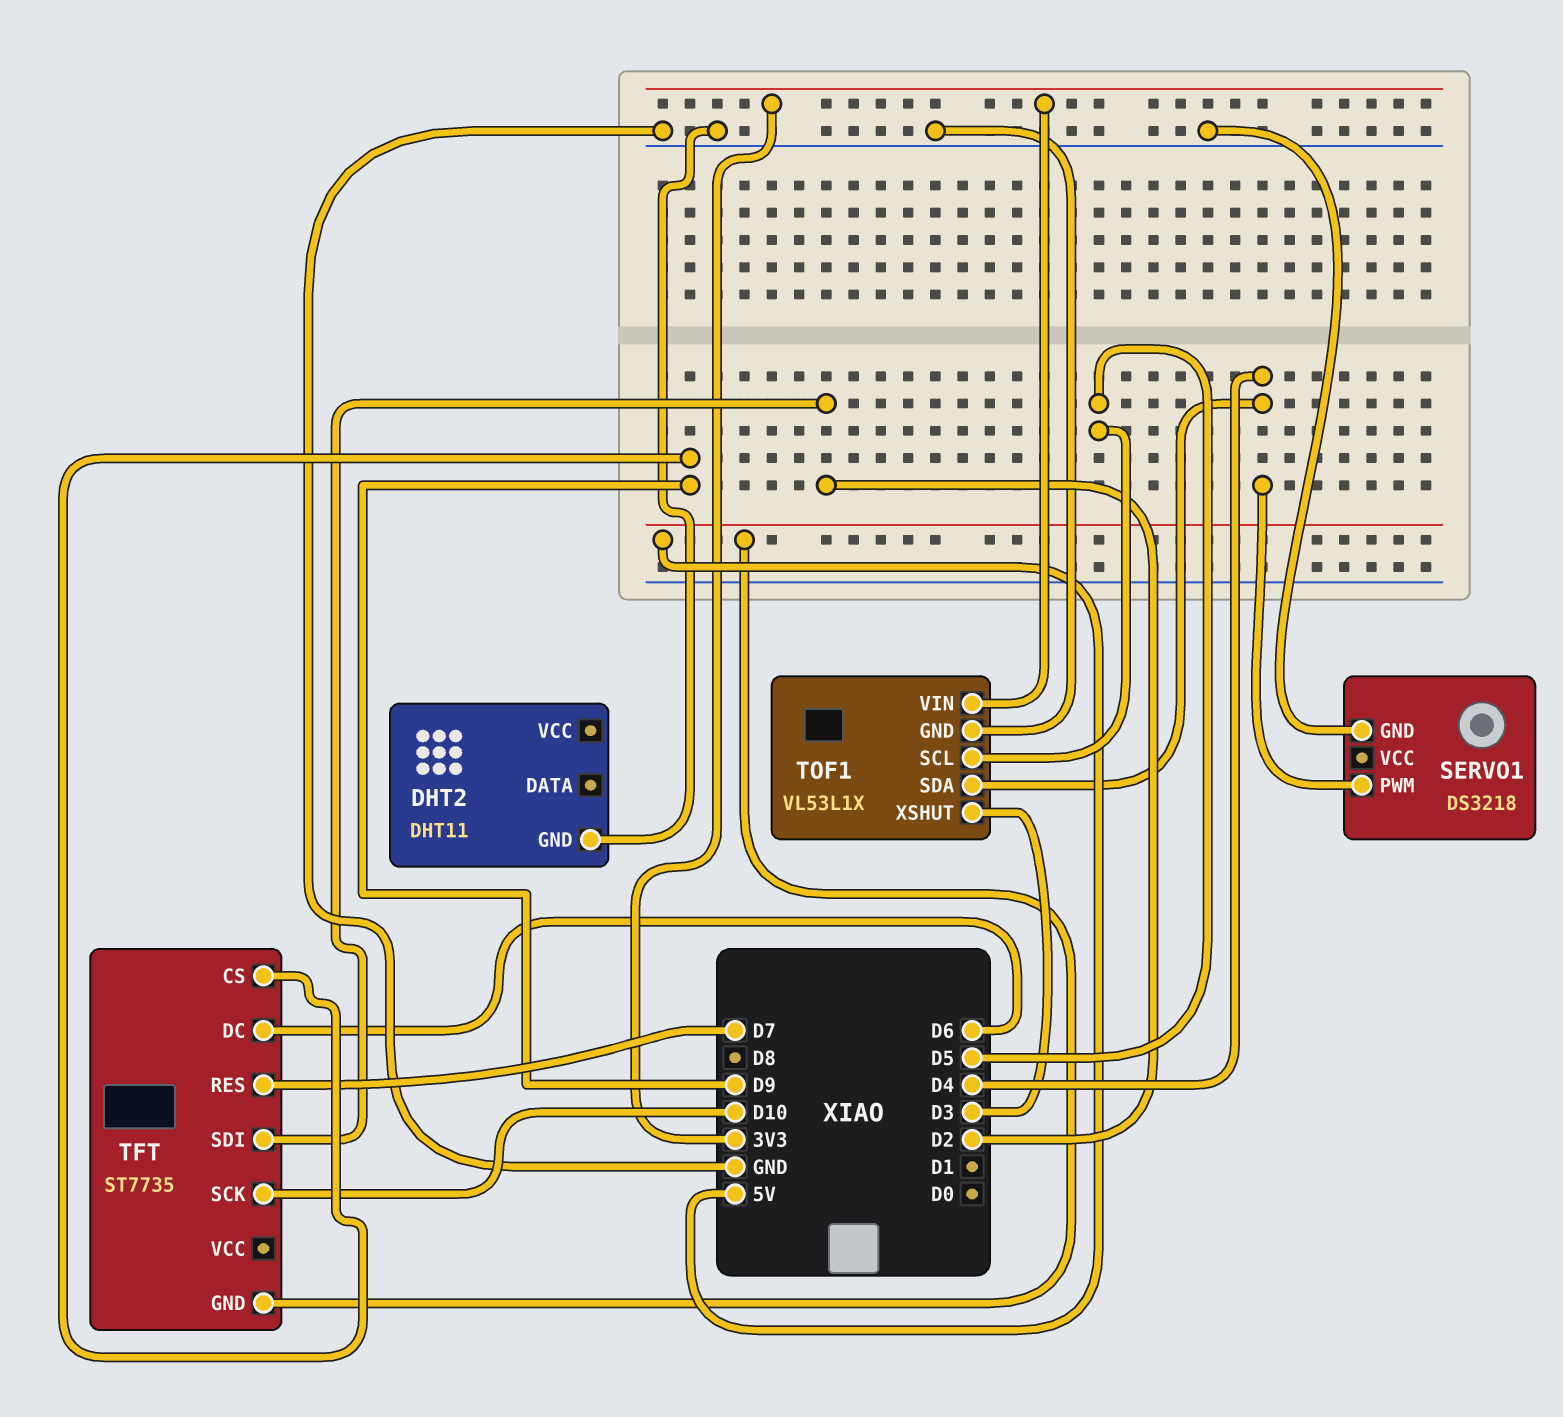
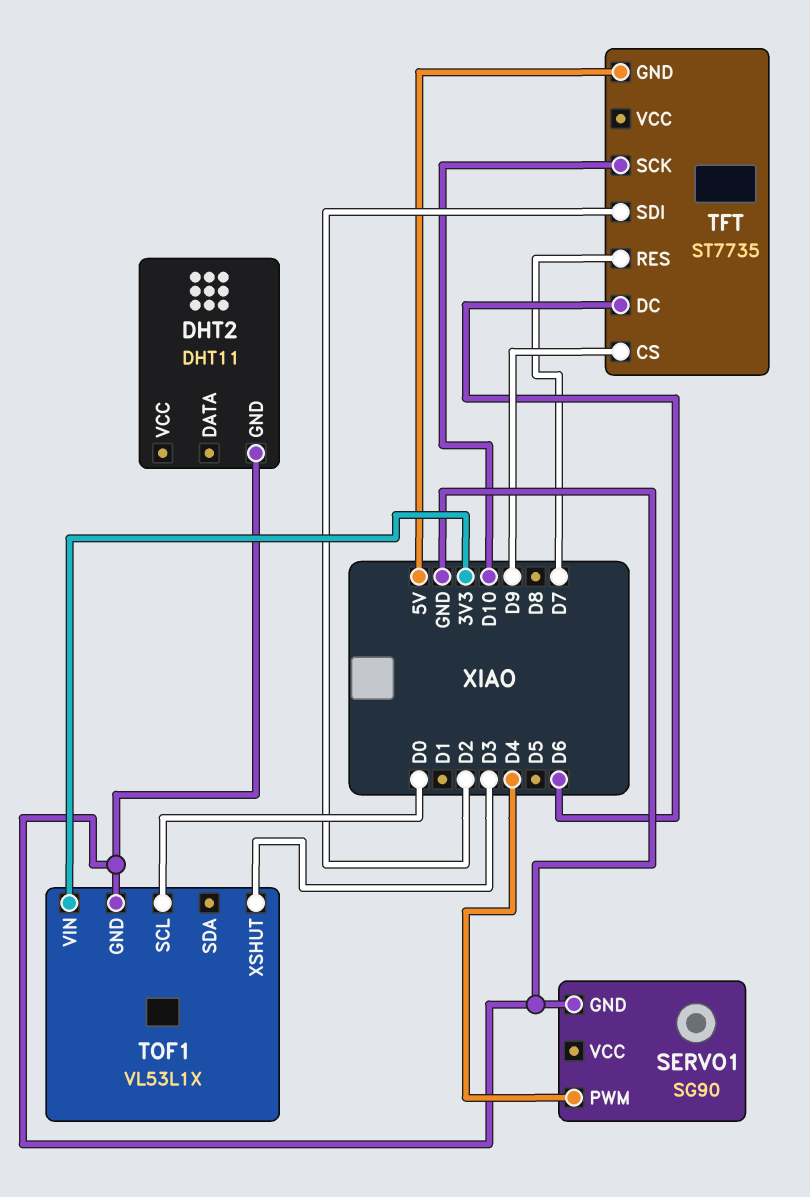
SERVO1: DS3218 -> SG90
TOF1 pin SCL: D5 -> D0
TOF1 pin SDA: D4 -> none

